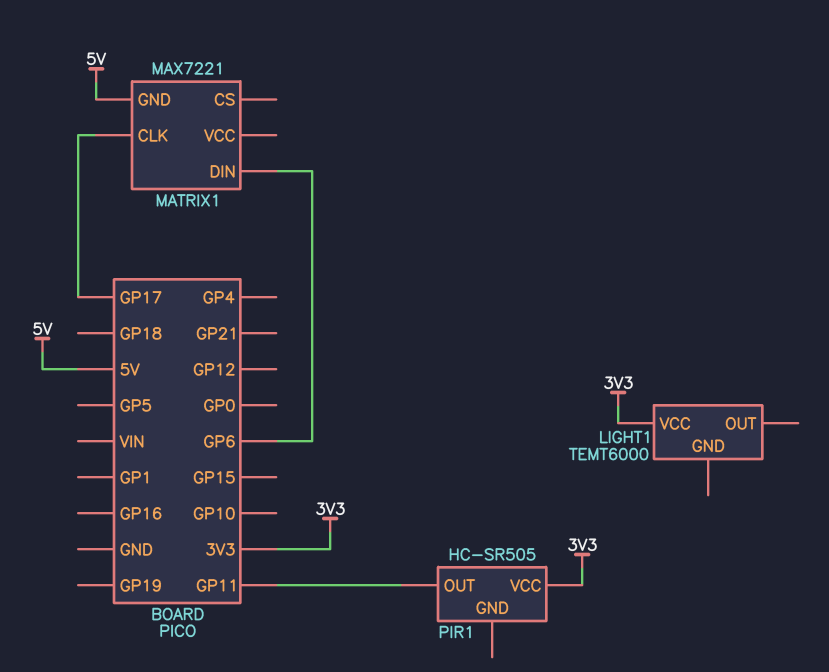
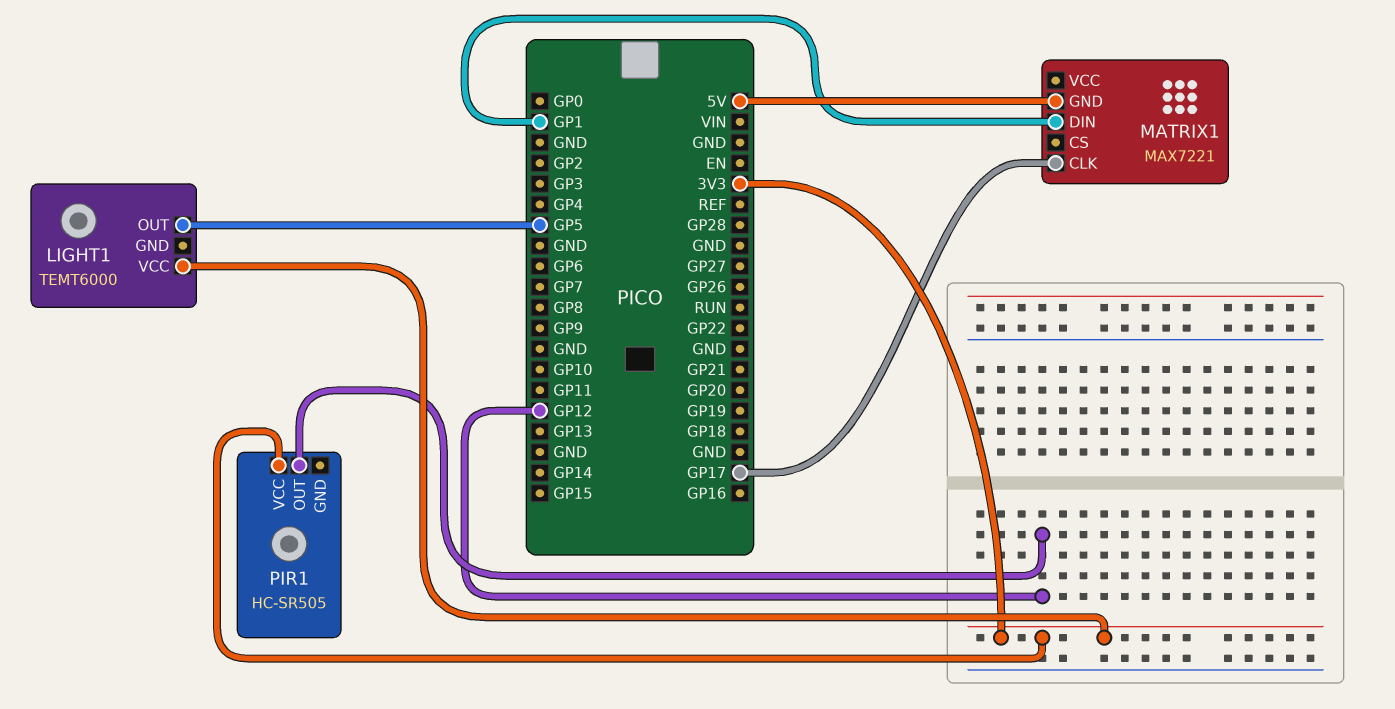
LIGHT1 pin OUT: none -> GP5
MATRIX1 pin DIN: GP6 -> GP1
PIR1 pin OUT: GP11 -> GP12

